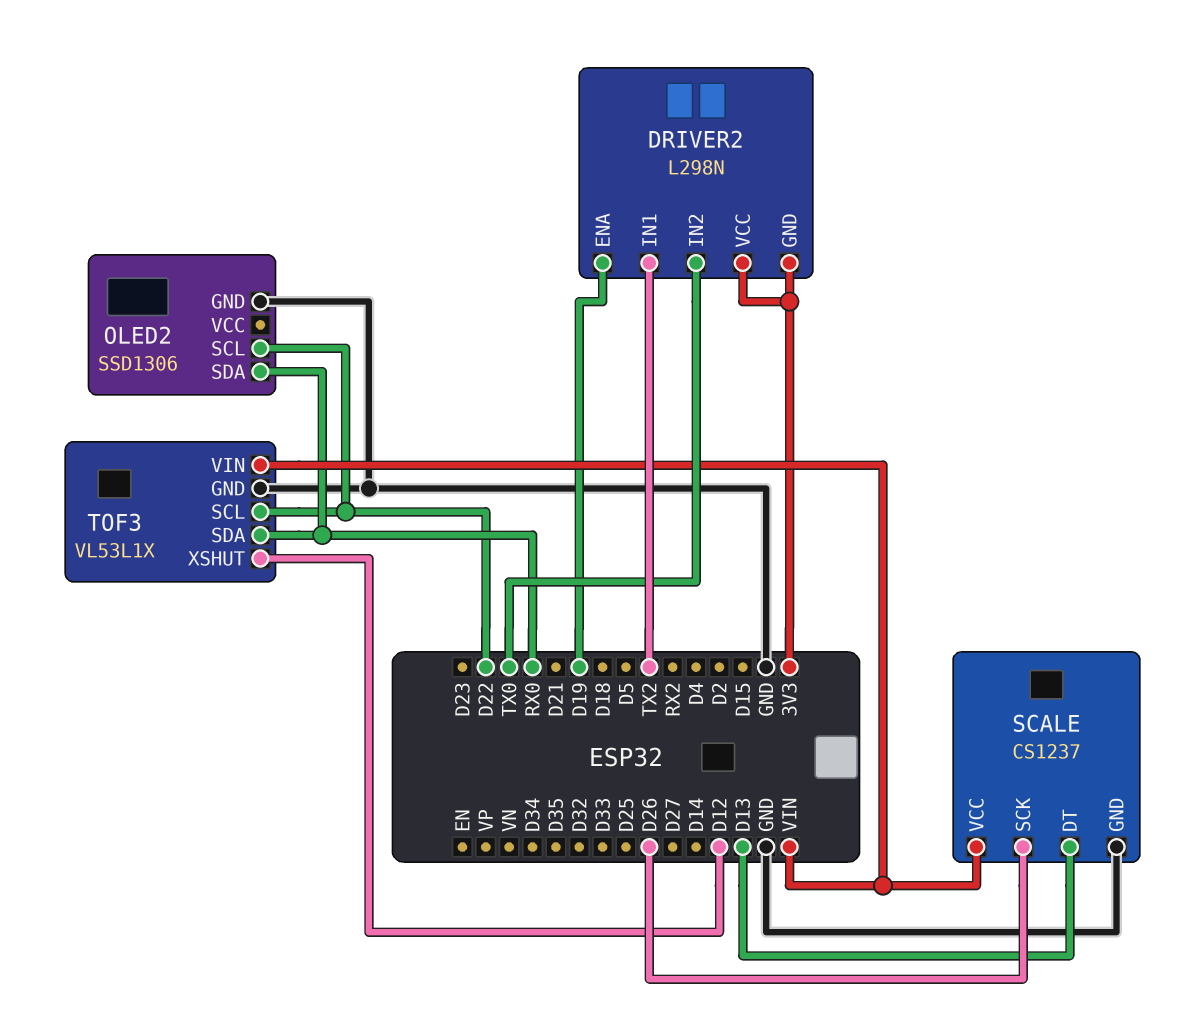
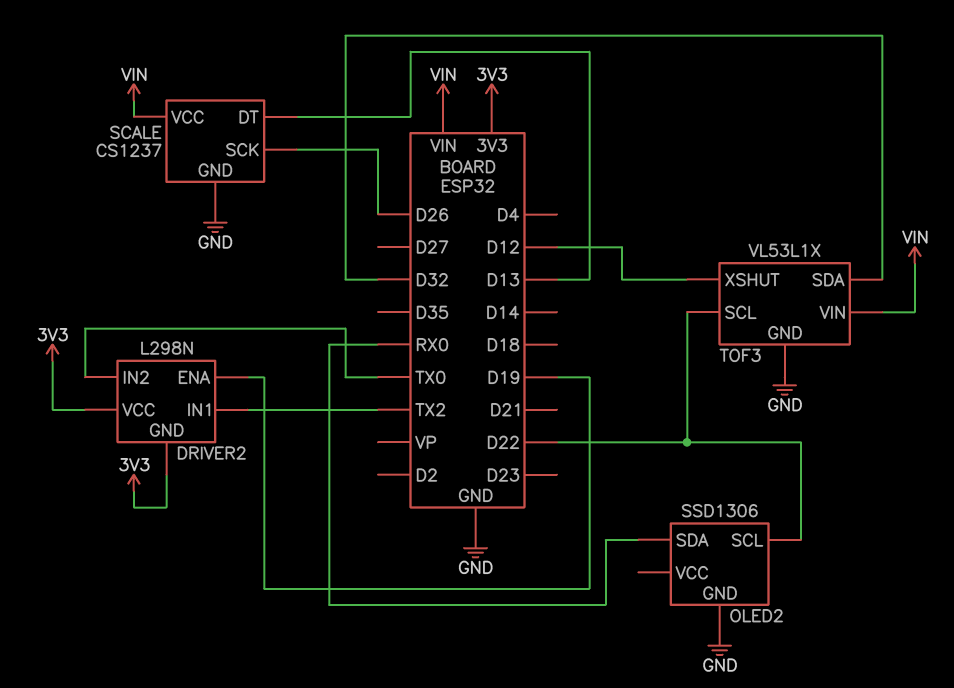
TOF3 pin SDA: RX0 -> D32

